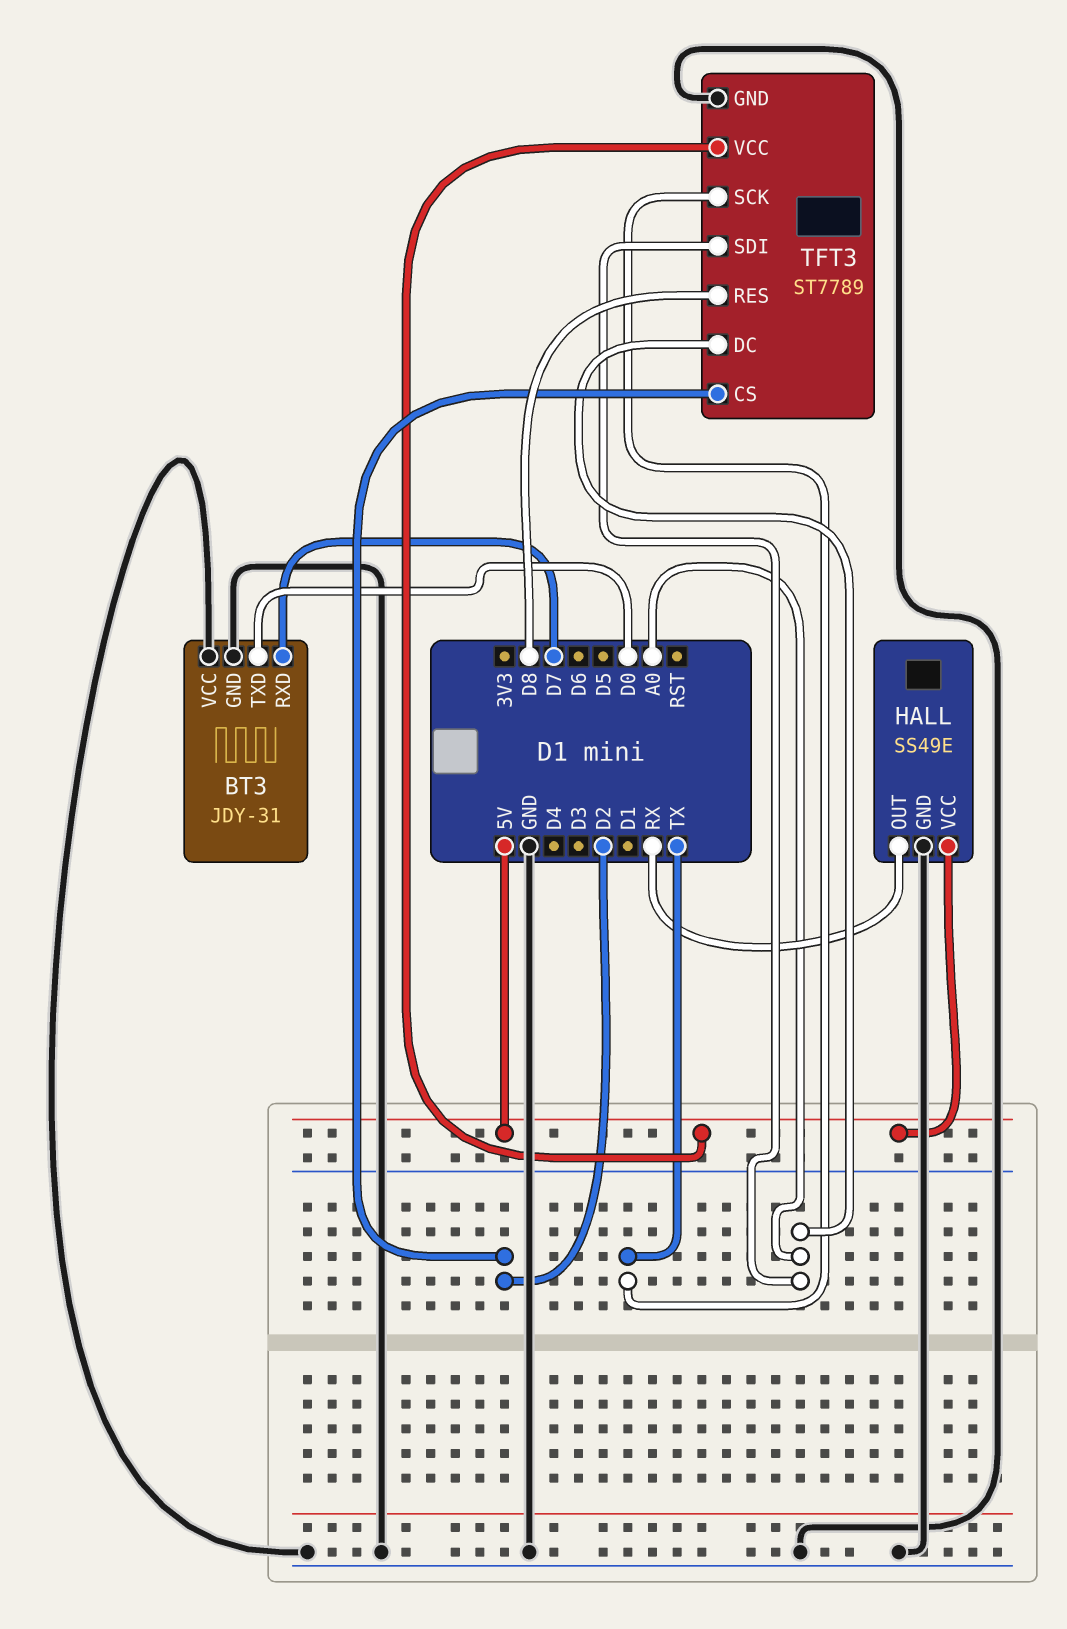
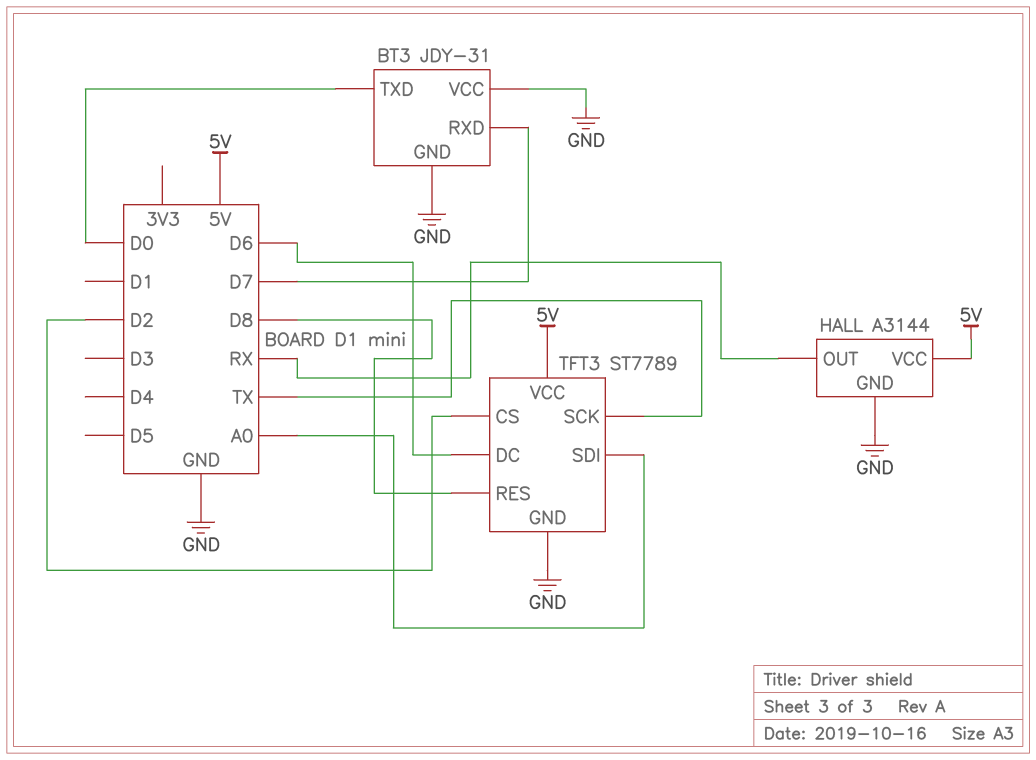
HALL: SS49E -> A3144
TFT3 pin DC: A0 -> D6

